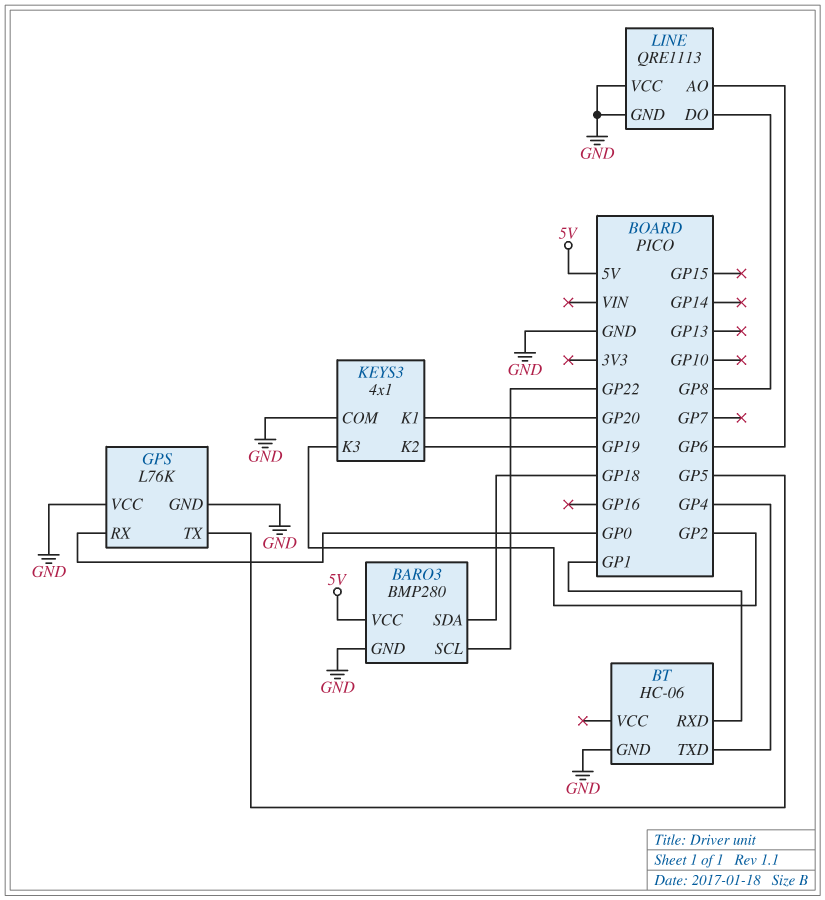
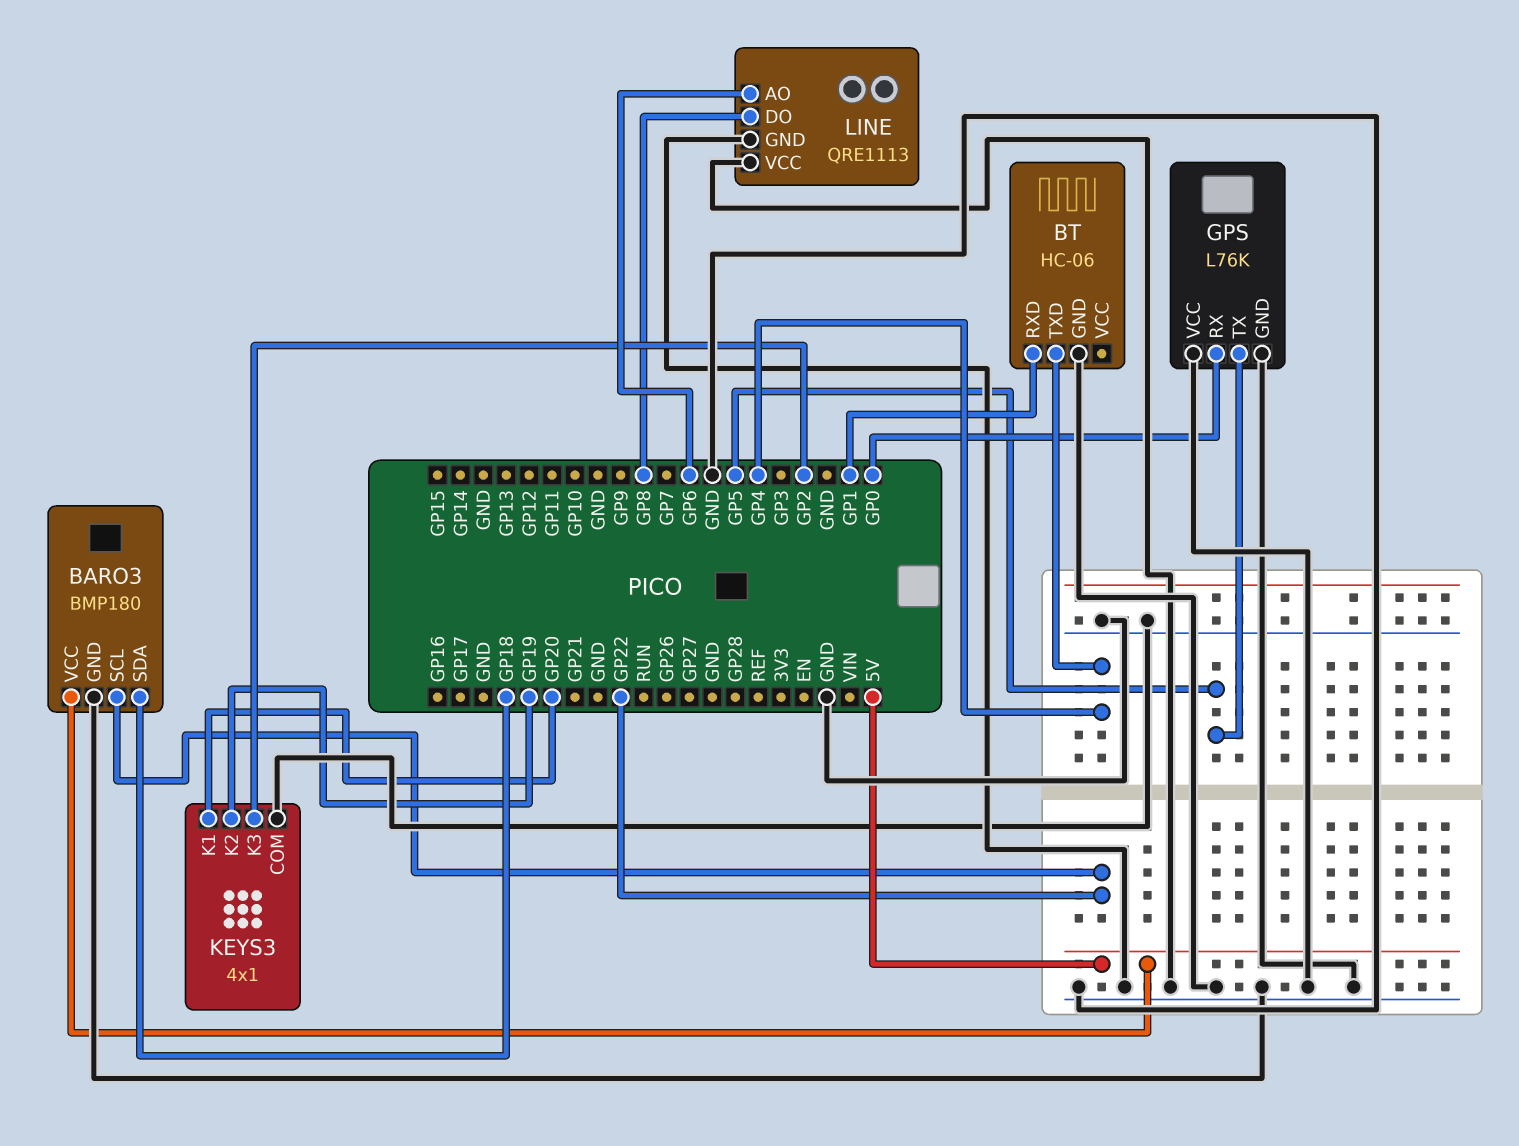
BARO3: BMP280 -> BMP180

